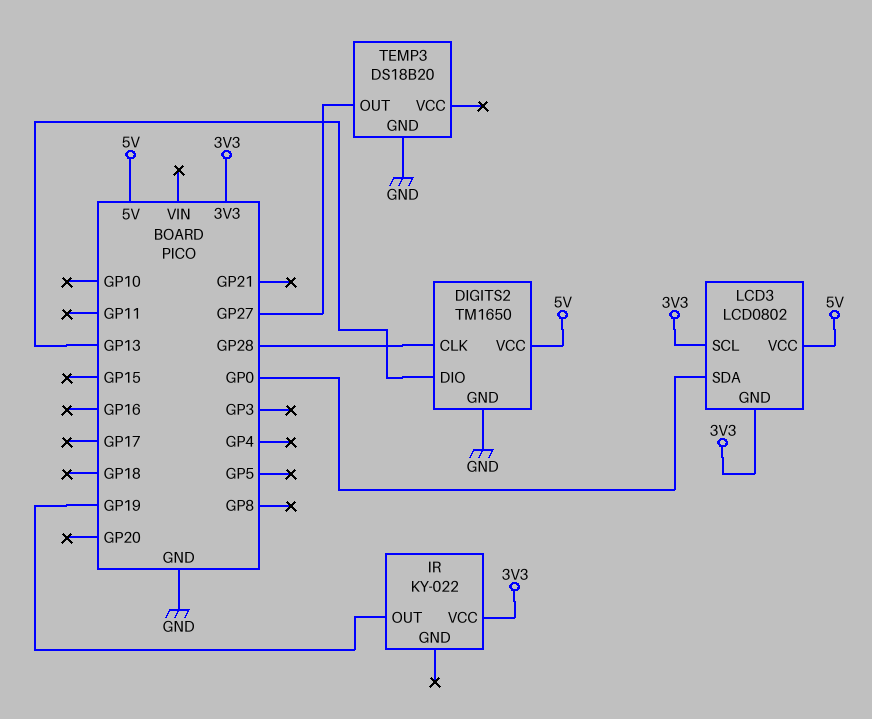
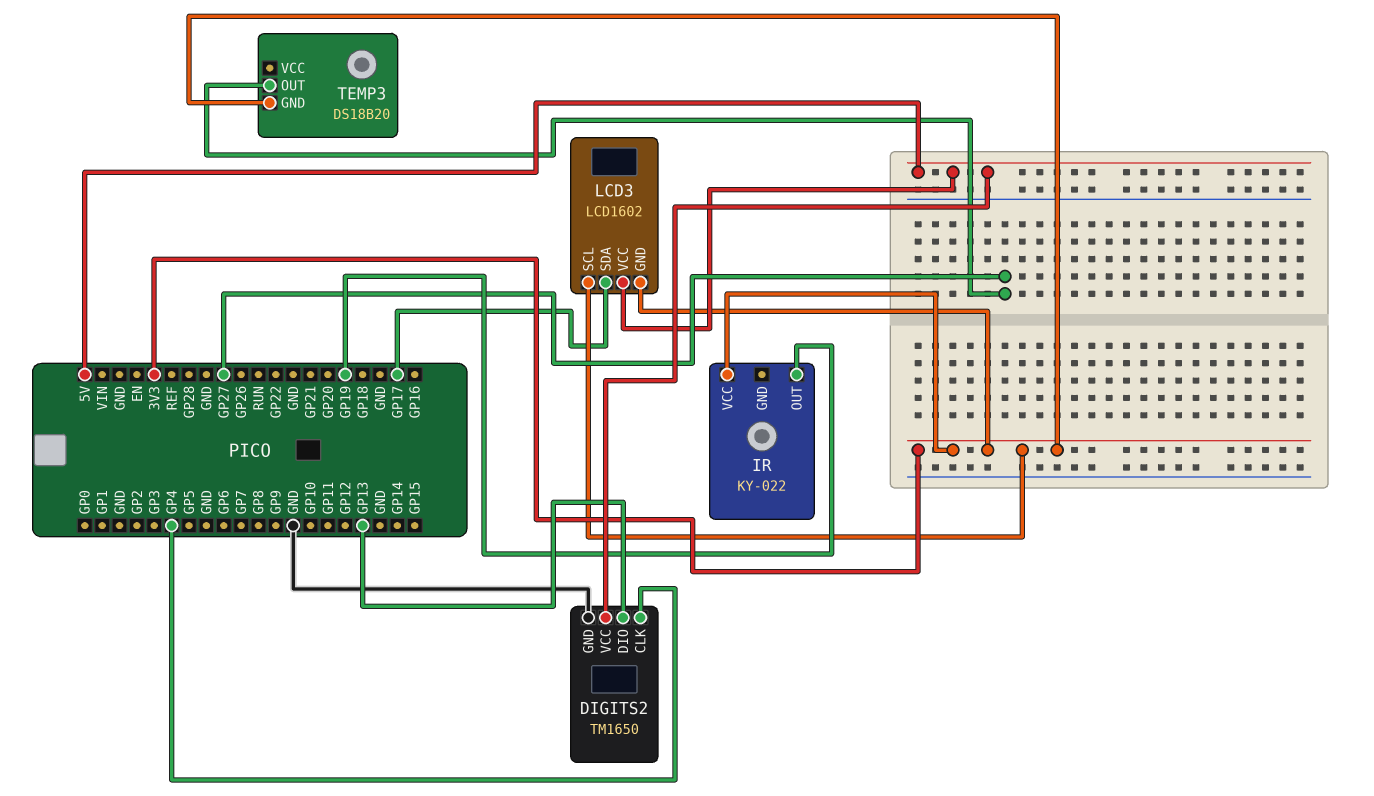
DIGITS2 pin CLK: GP28 -> GP4
LCD3: LCD0802 -> LCD1602
LCD3 pin SDA: GP0 -> GP17
TEMP3 pin GND: GND -> 3V3

